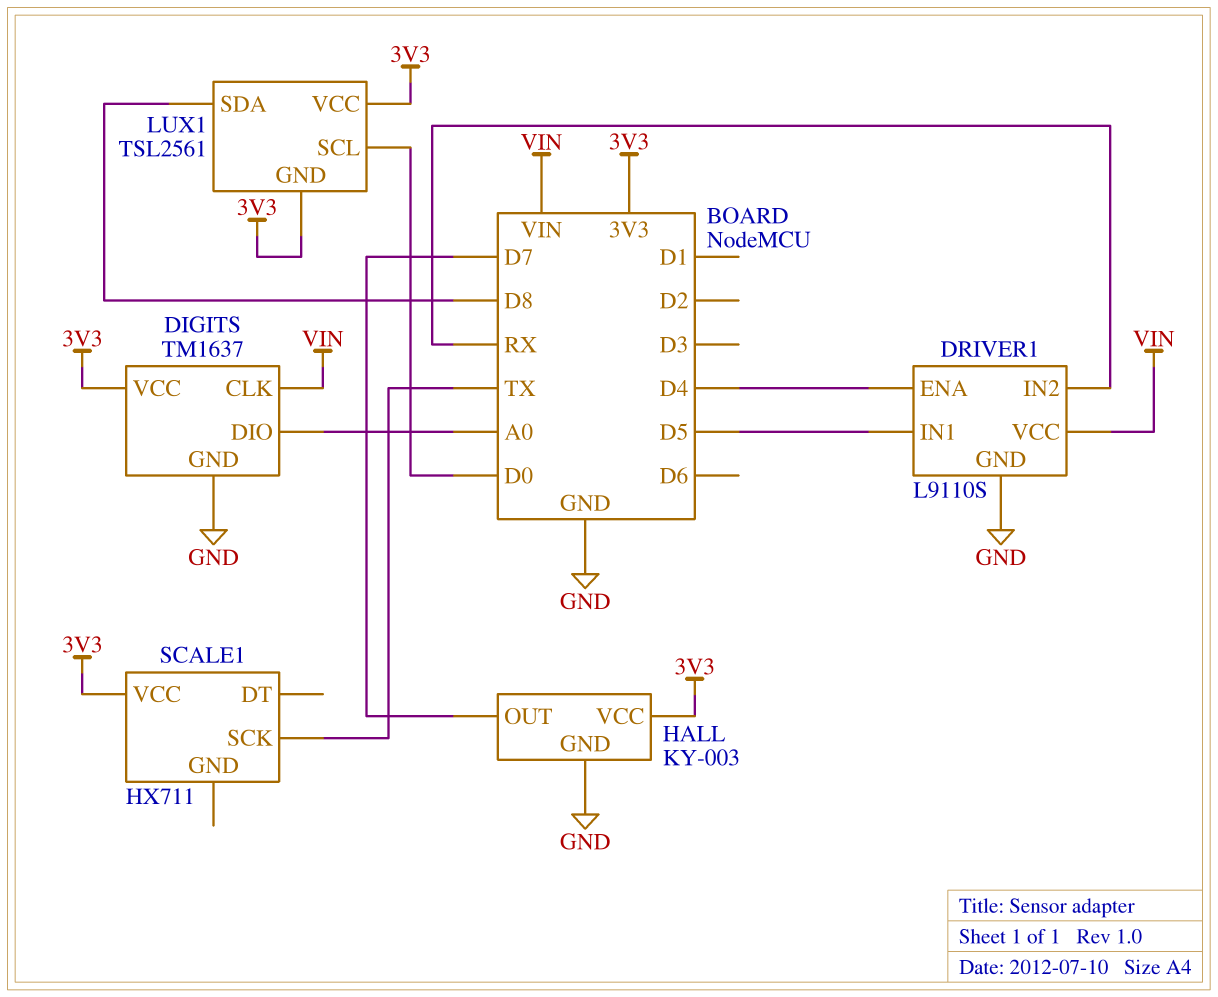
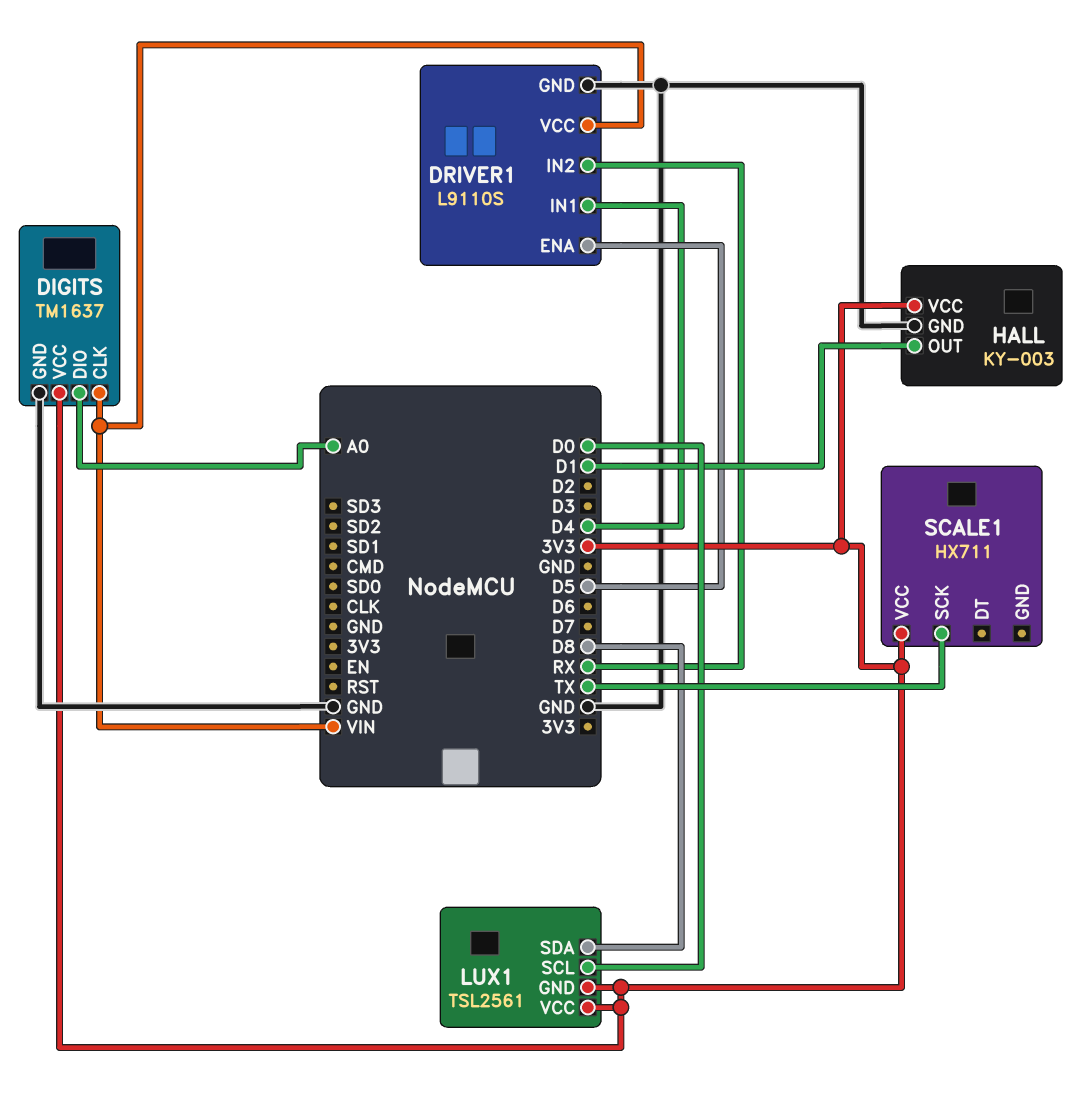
DRIVER1 pin ENA: D4 -> D5
DRIVER1 pin IN1: D5 -> D4
HALL pin OUT: D7 -> D1

